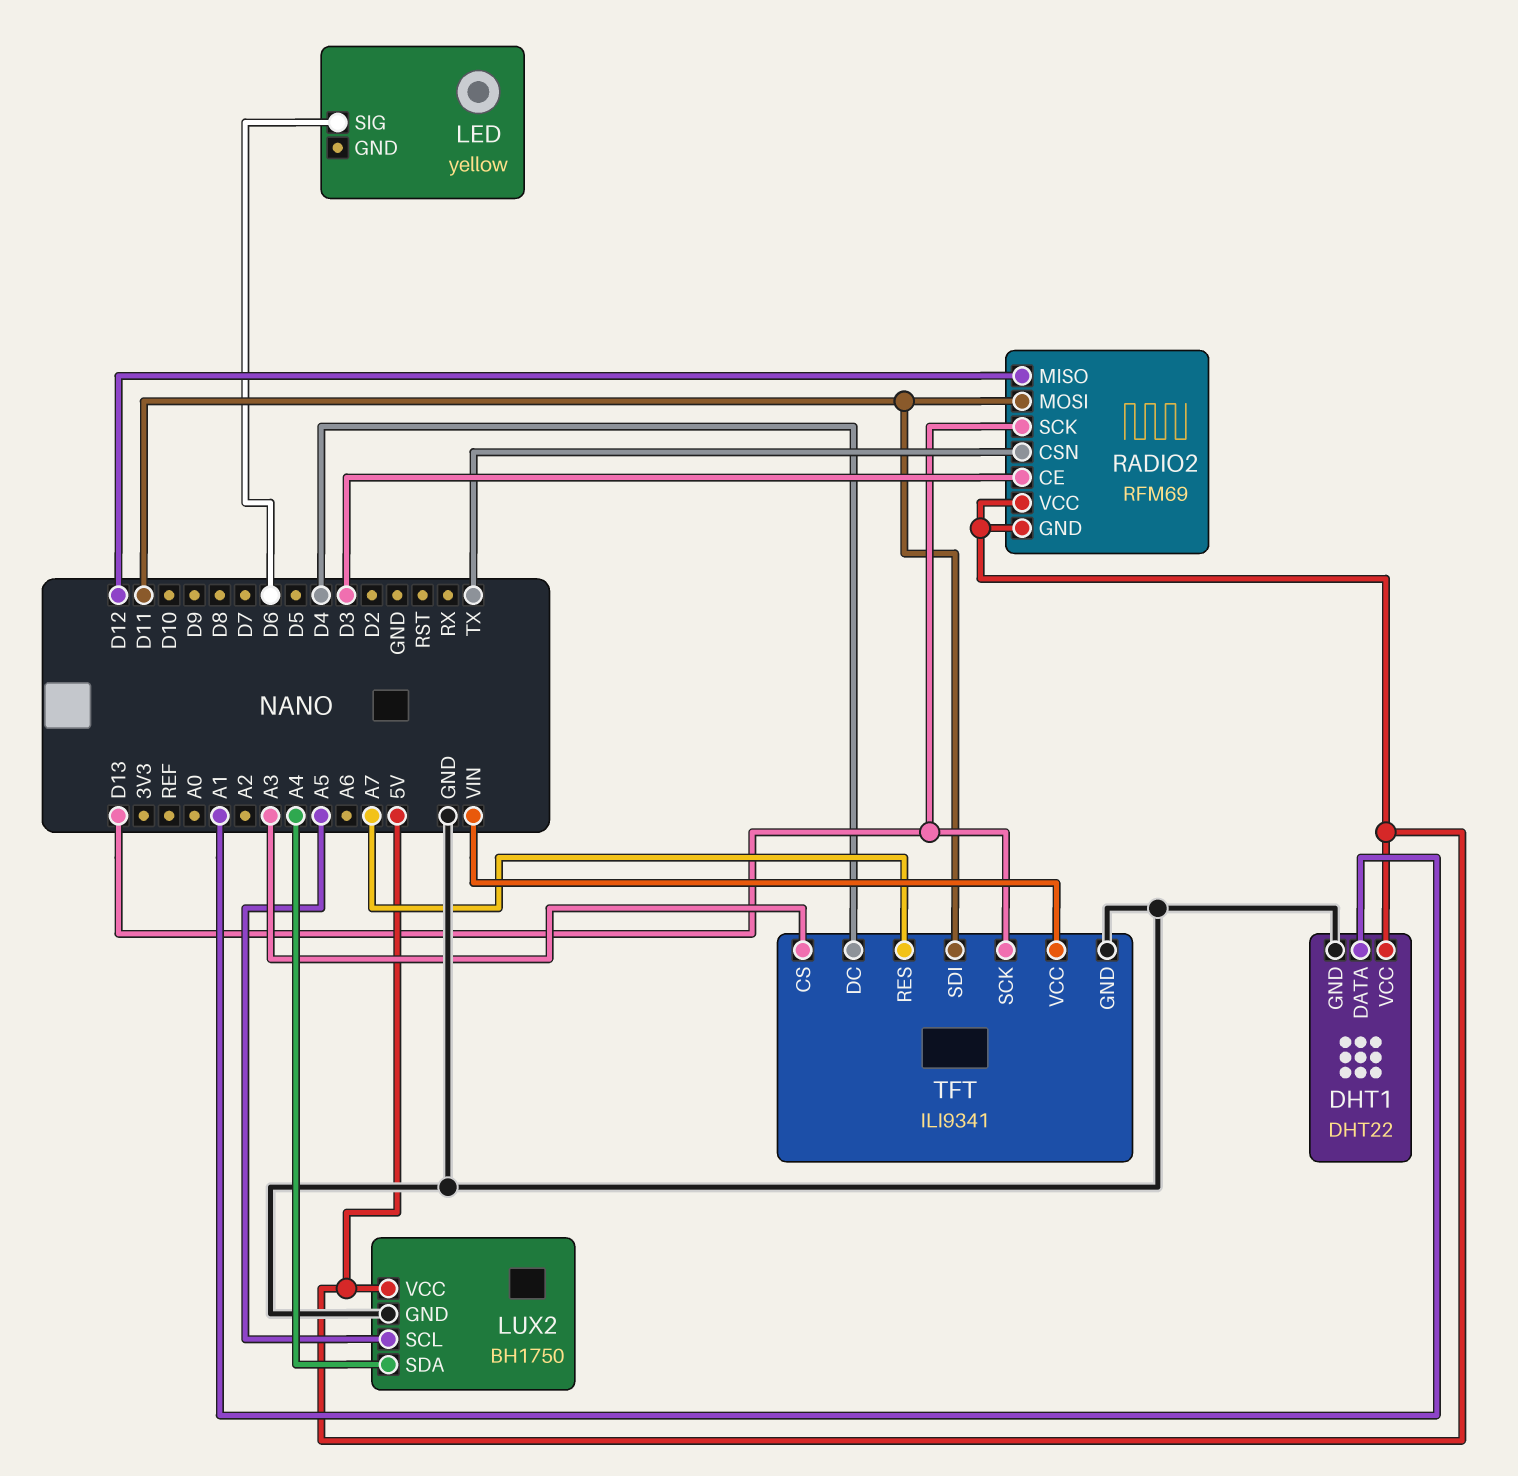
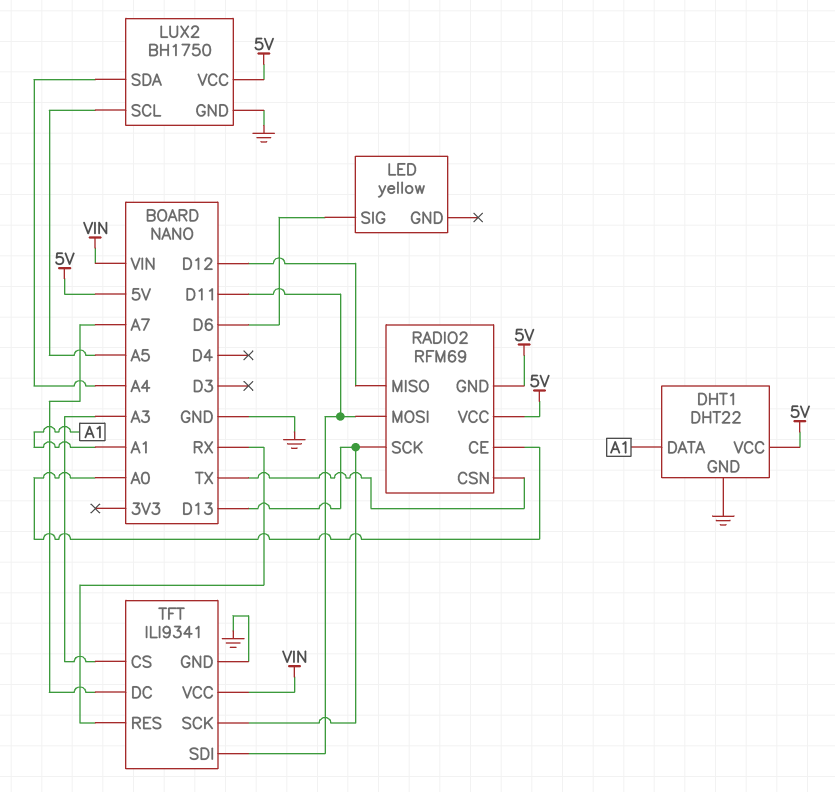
RADIO2 pin CE: D3 -> A0
TFT pin DC: D4 -> A7
TFT pin RES: A7 -> RX

